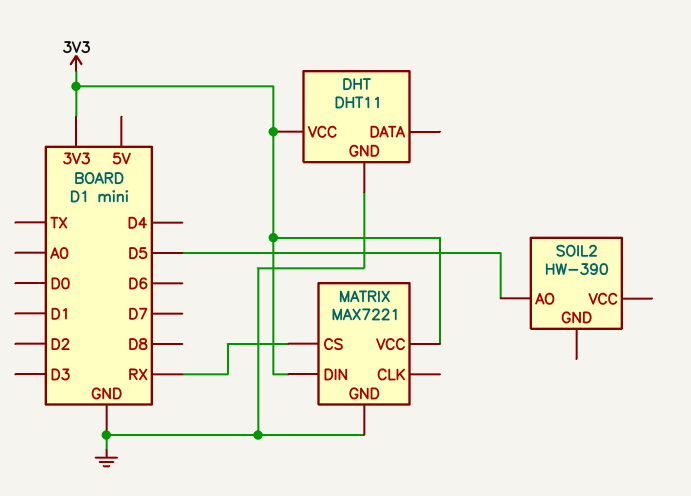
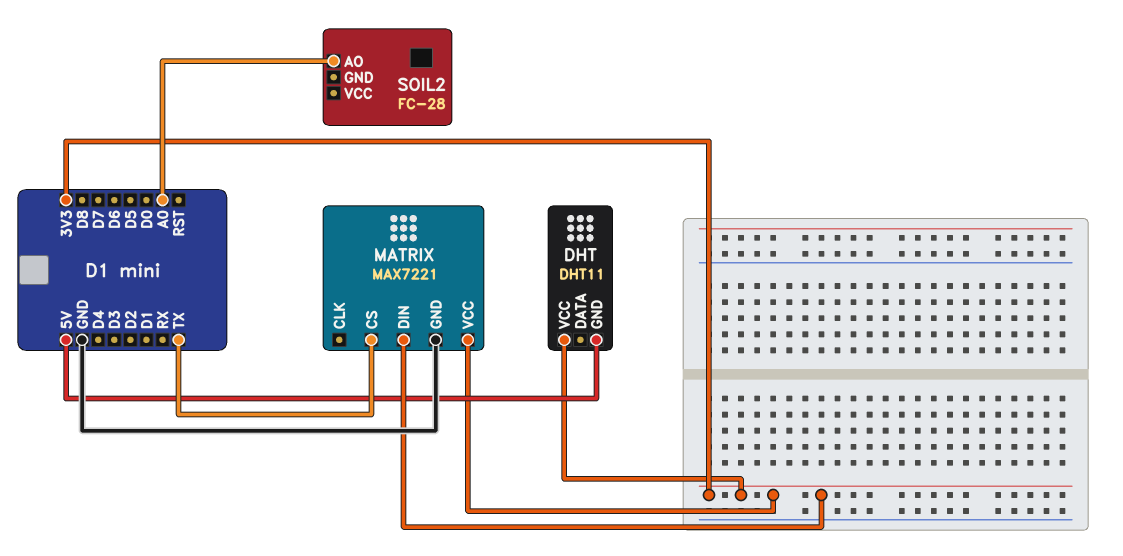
DHT pin GND: GND -> 5V
MATRIX pin CS: RX -> TX
SOIL2: HW-390 -> FC-28
SOIL2 pin AO: D5 -> A0

